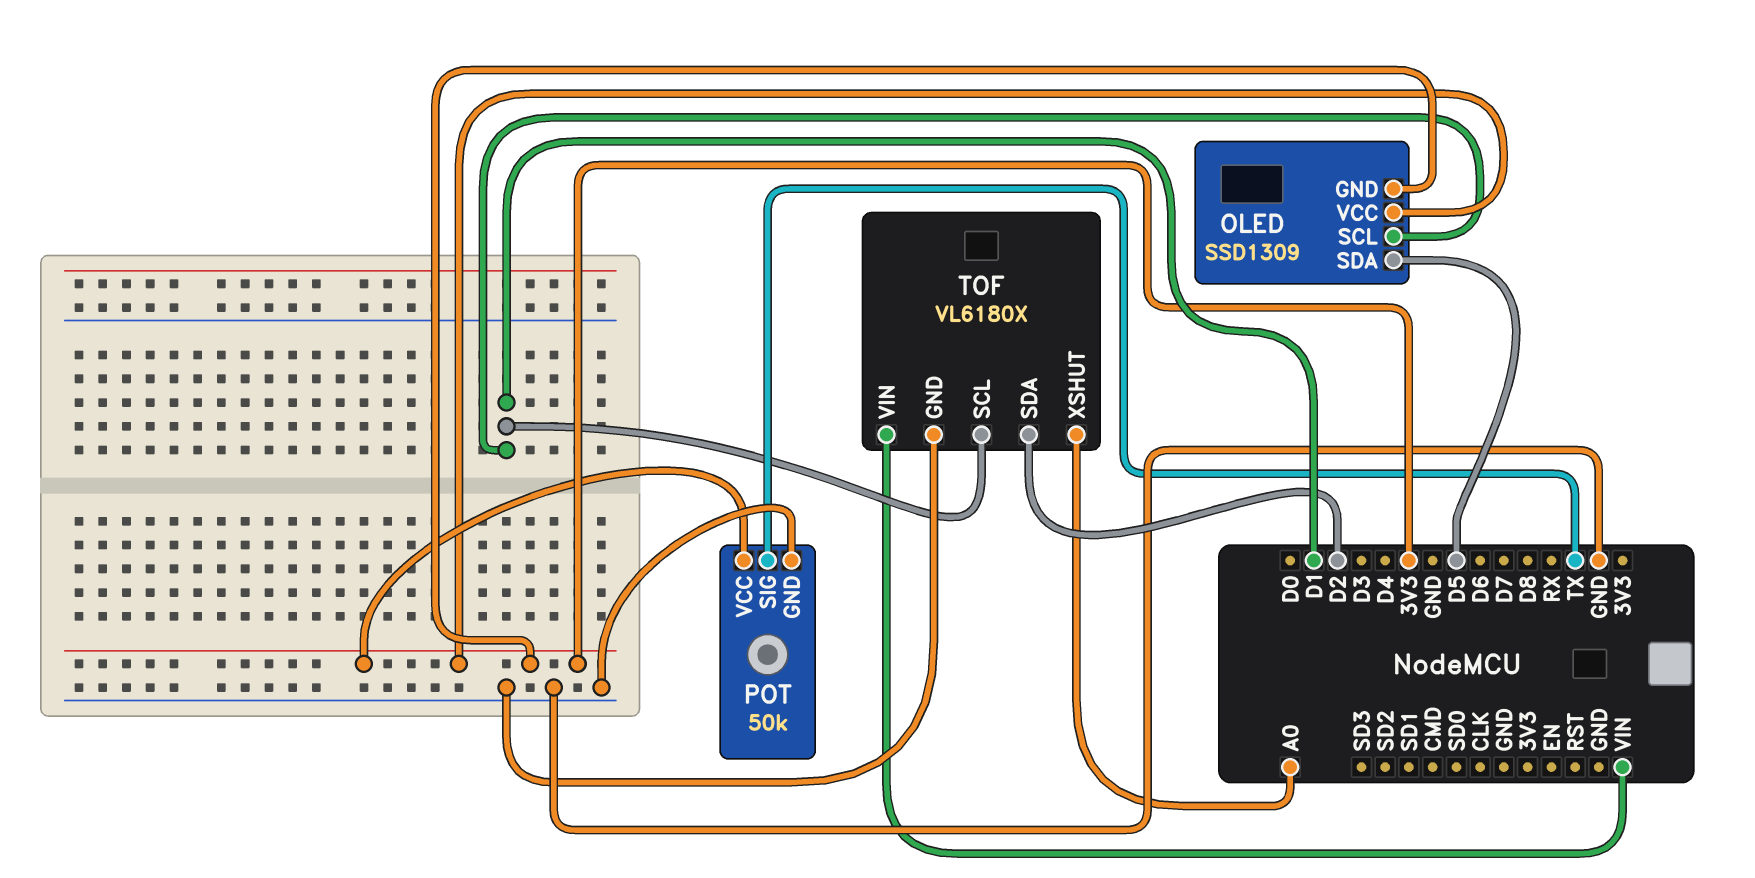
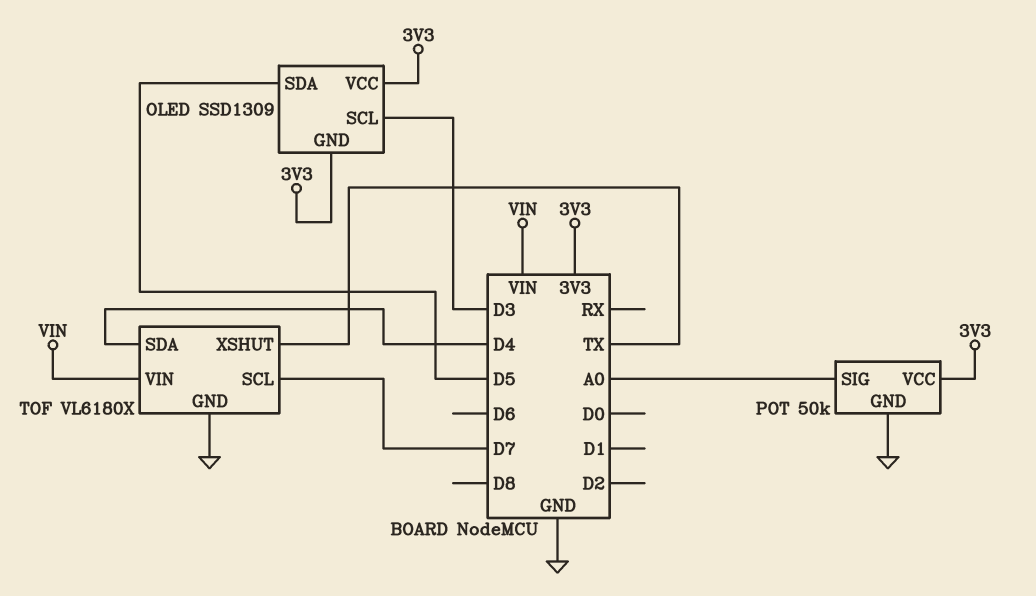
OLED pin SCL: D1 -> D3
POT pin SIG: TX -> A0
TOF pin SCL: D1 -> D7
TOF pin SDA: D2 -> D4
TOF pin XSHUT: A0 -> TX

